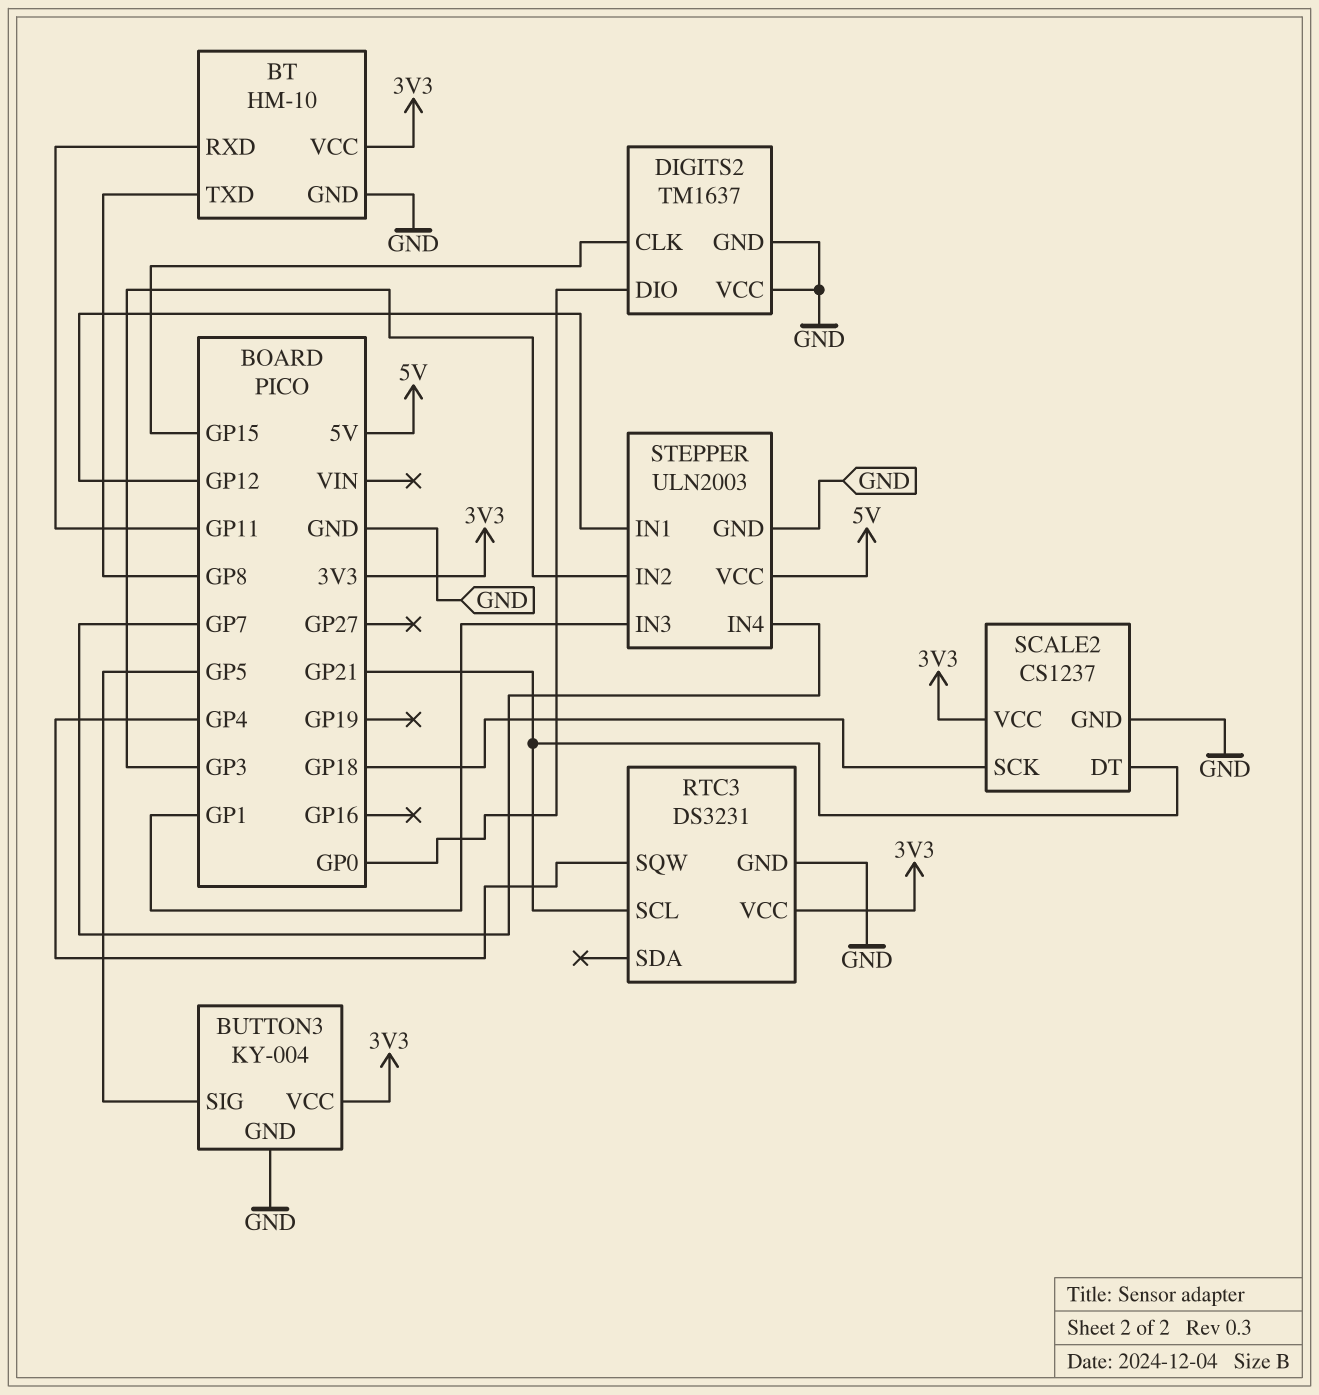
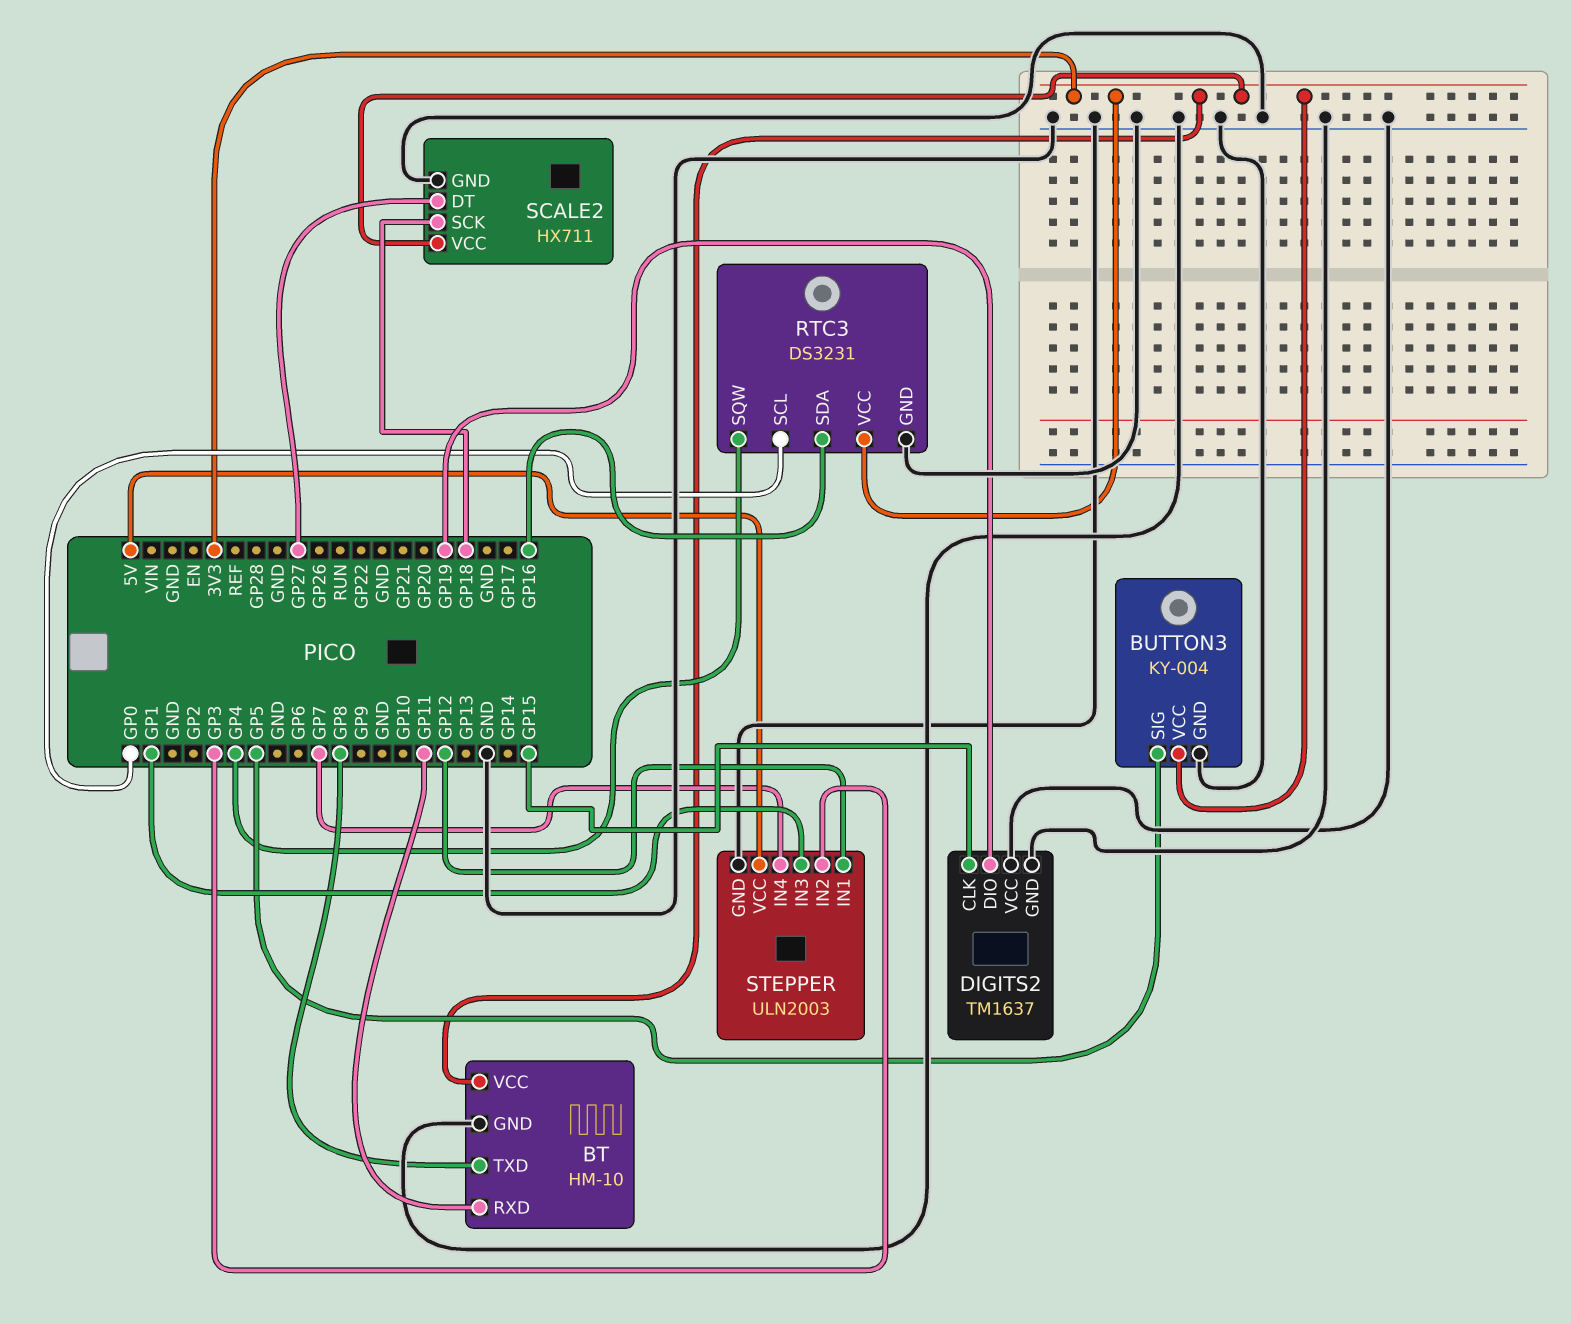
DIGITS2 pin DIO: GP0 -> GP19
RTC3 pin SCL: GP21 -> GP0
RTC3 pin SDA: none -> GP16
SCALE2: CS1237 -> HX711
SCALE2 pin DT: GP21 -> GP27

